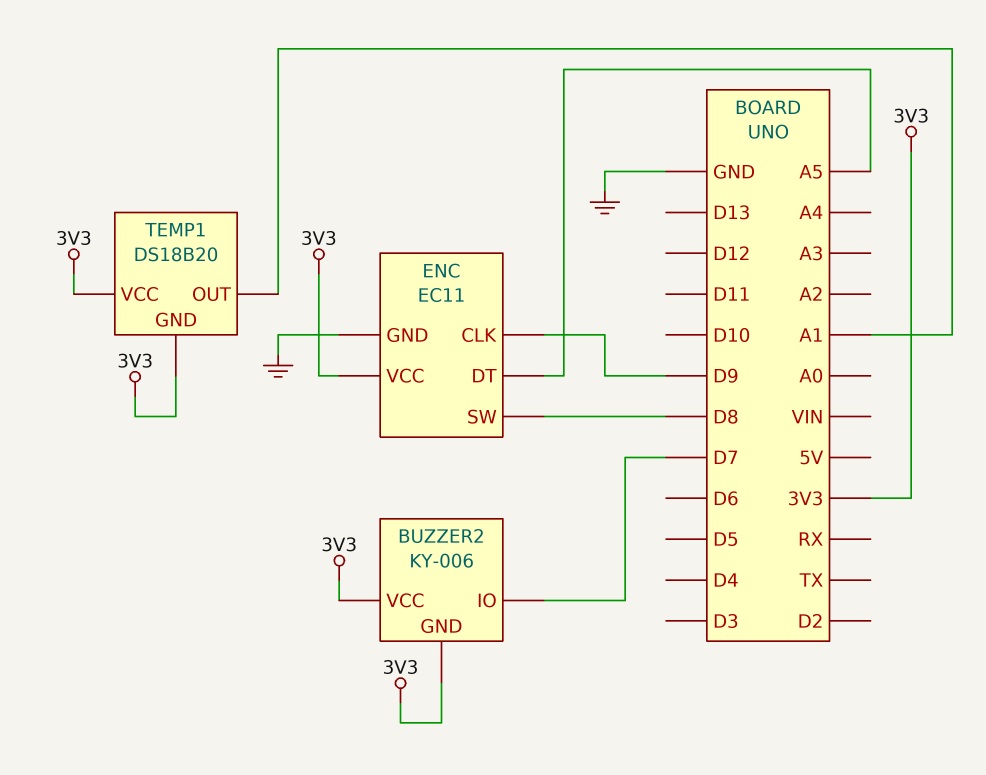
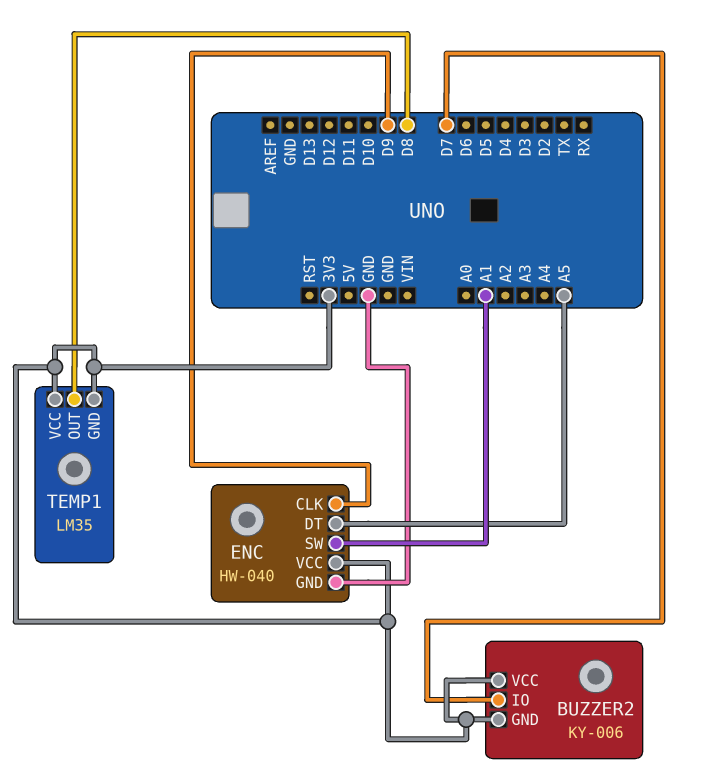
ENC: EC11 -> HW-040
ENC pin SW: D8 -> A1
TEMP1: DS18B20 -> LM35
TEMP1 pin OUT: A1 -> D8

